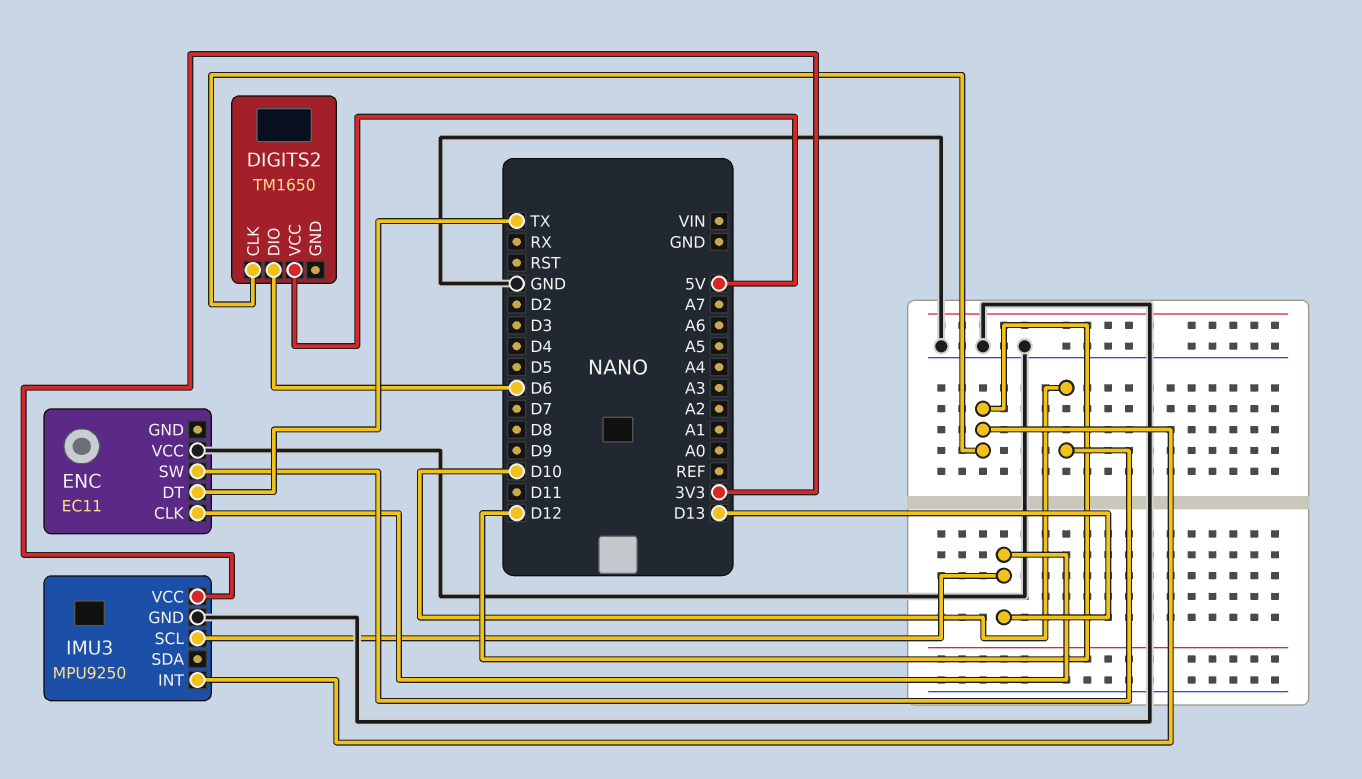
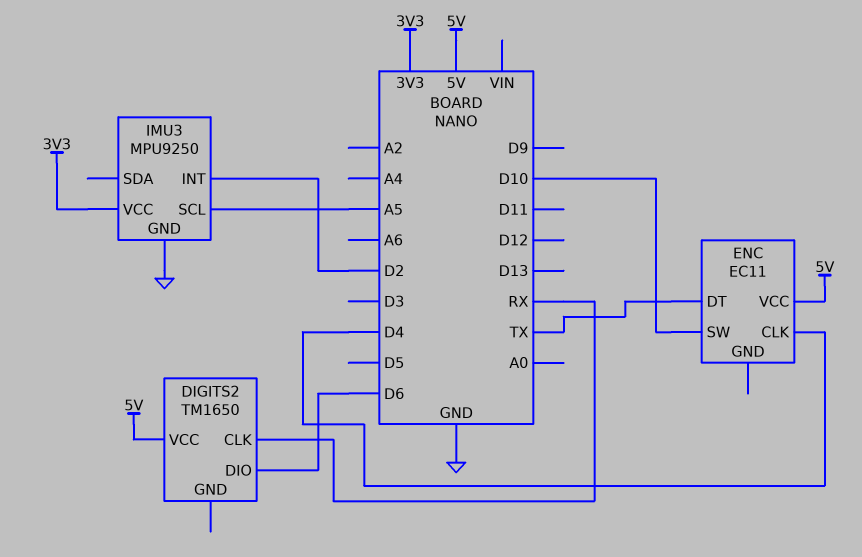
DIGITS2 pin CLK: D12 -> RX
ENC pin CLK: D13 -> D4
ENC pin VCC: GND -> 5V
IMU3 pin INT: D12 -> D2
IMU3 pin SCL: D13 -> A5

